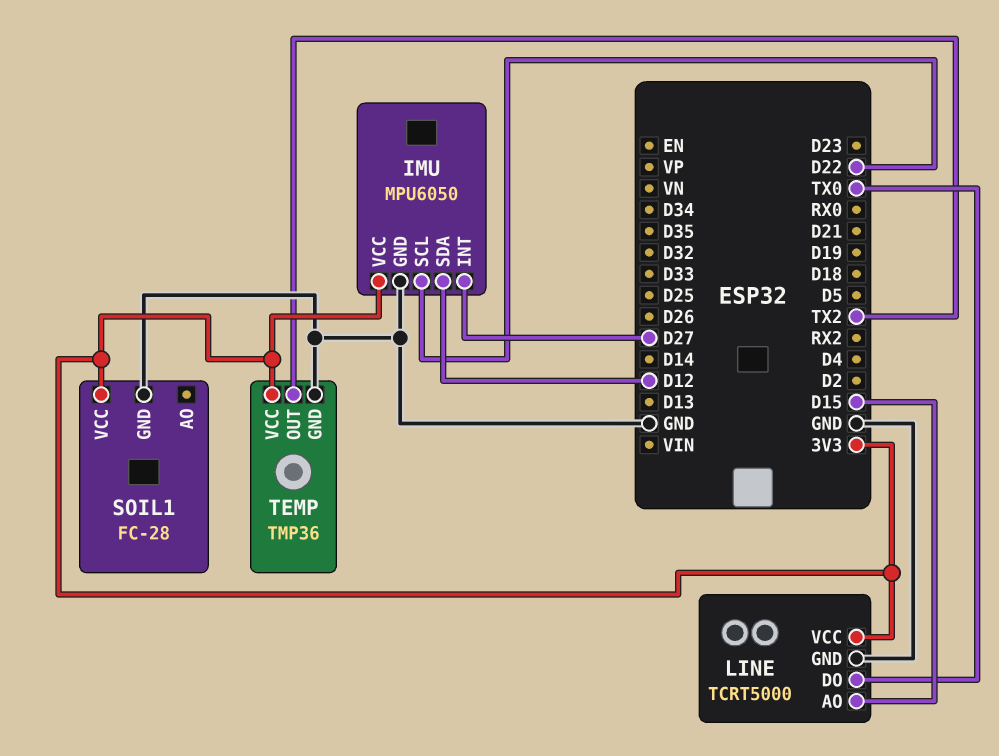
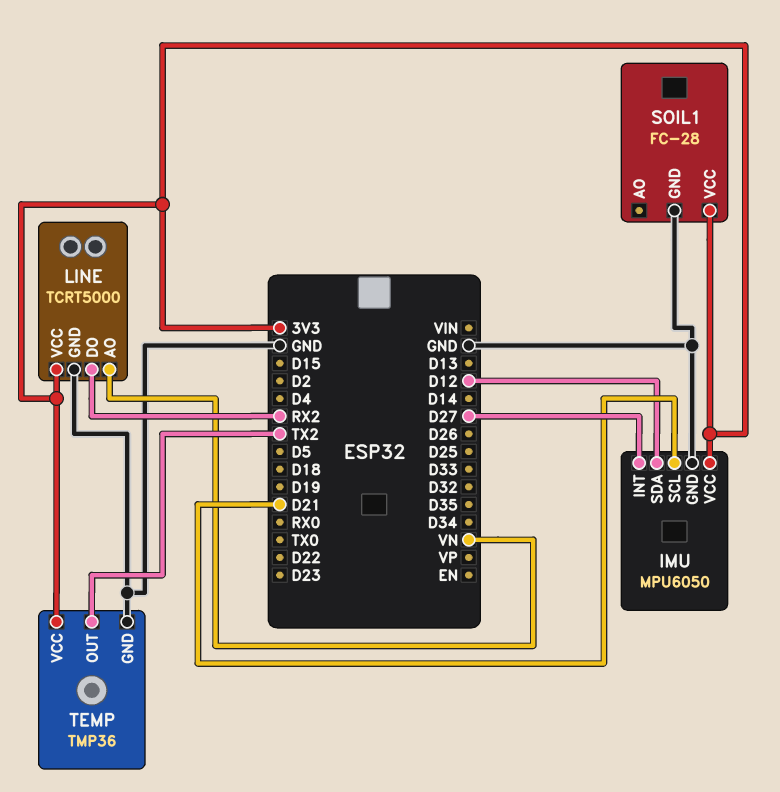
IMU pin SCL: D22 -> D21
LINE pin AO: D15 -> VN
LINE pin DO: TX0 -> RX2

